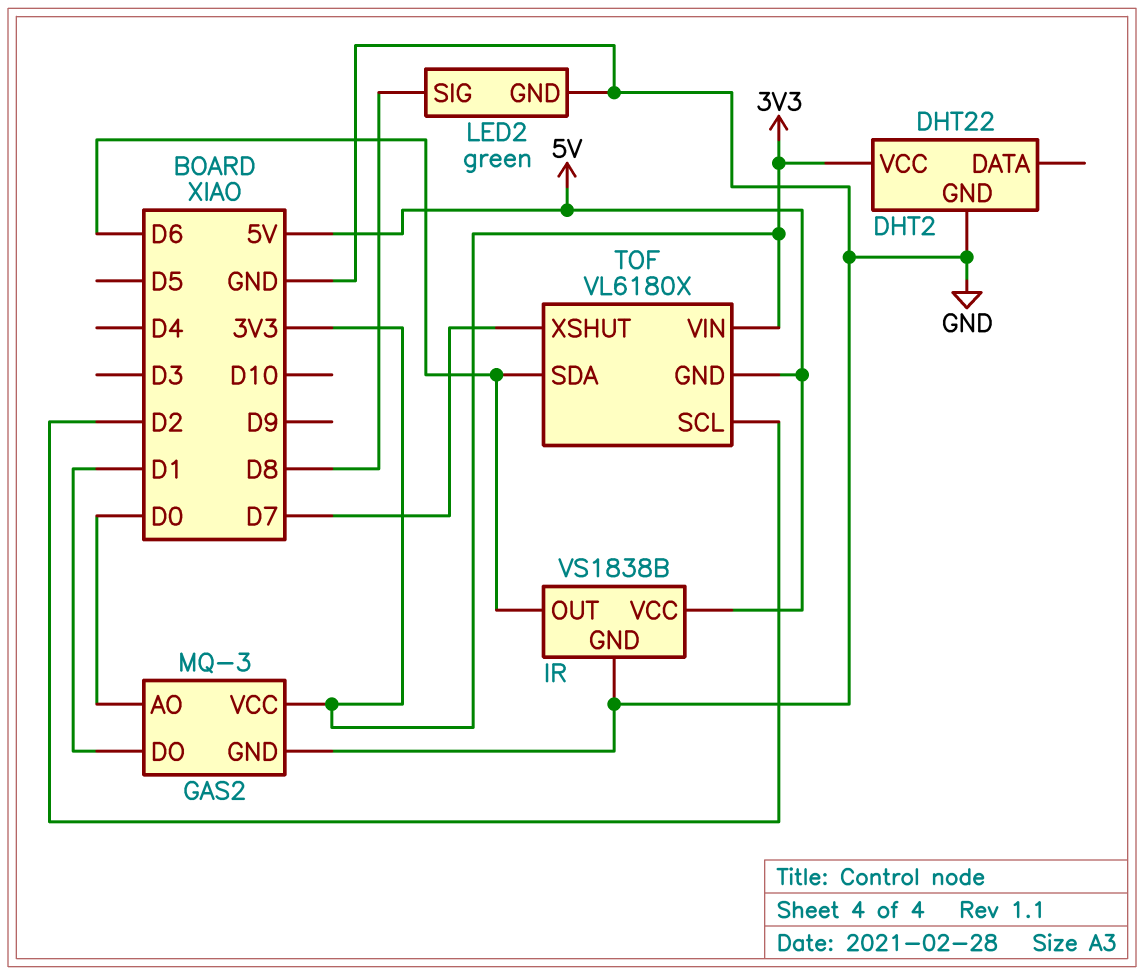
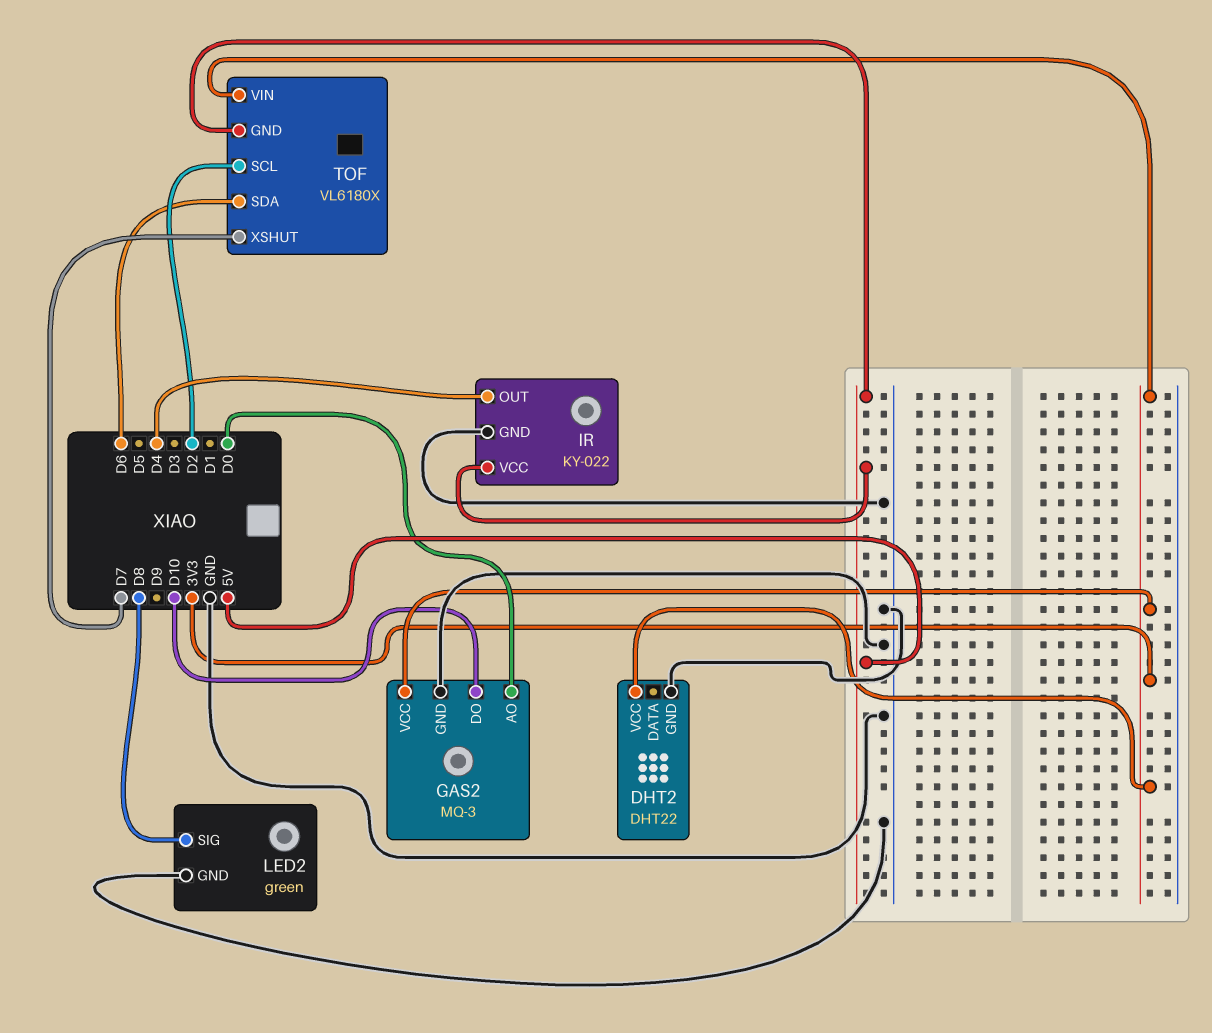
GAS2 pin DO: D1 -> D10
IR: VS1838B -> KY-022
IR pin OUT: D6 -> D4

